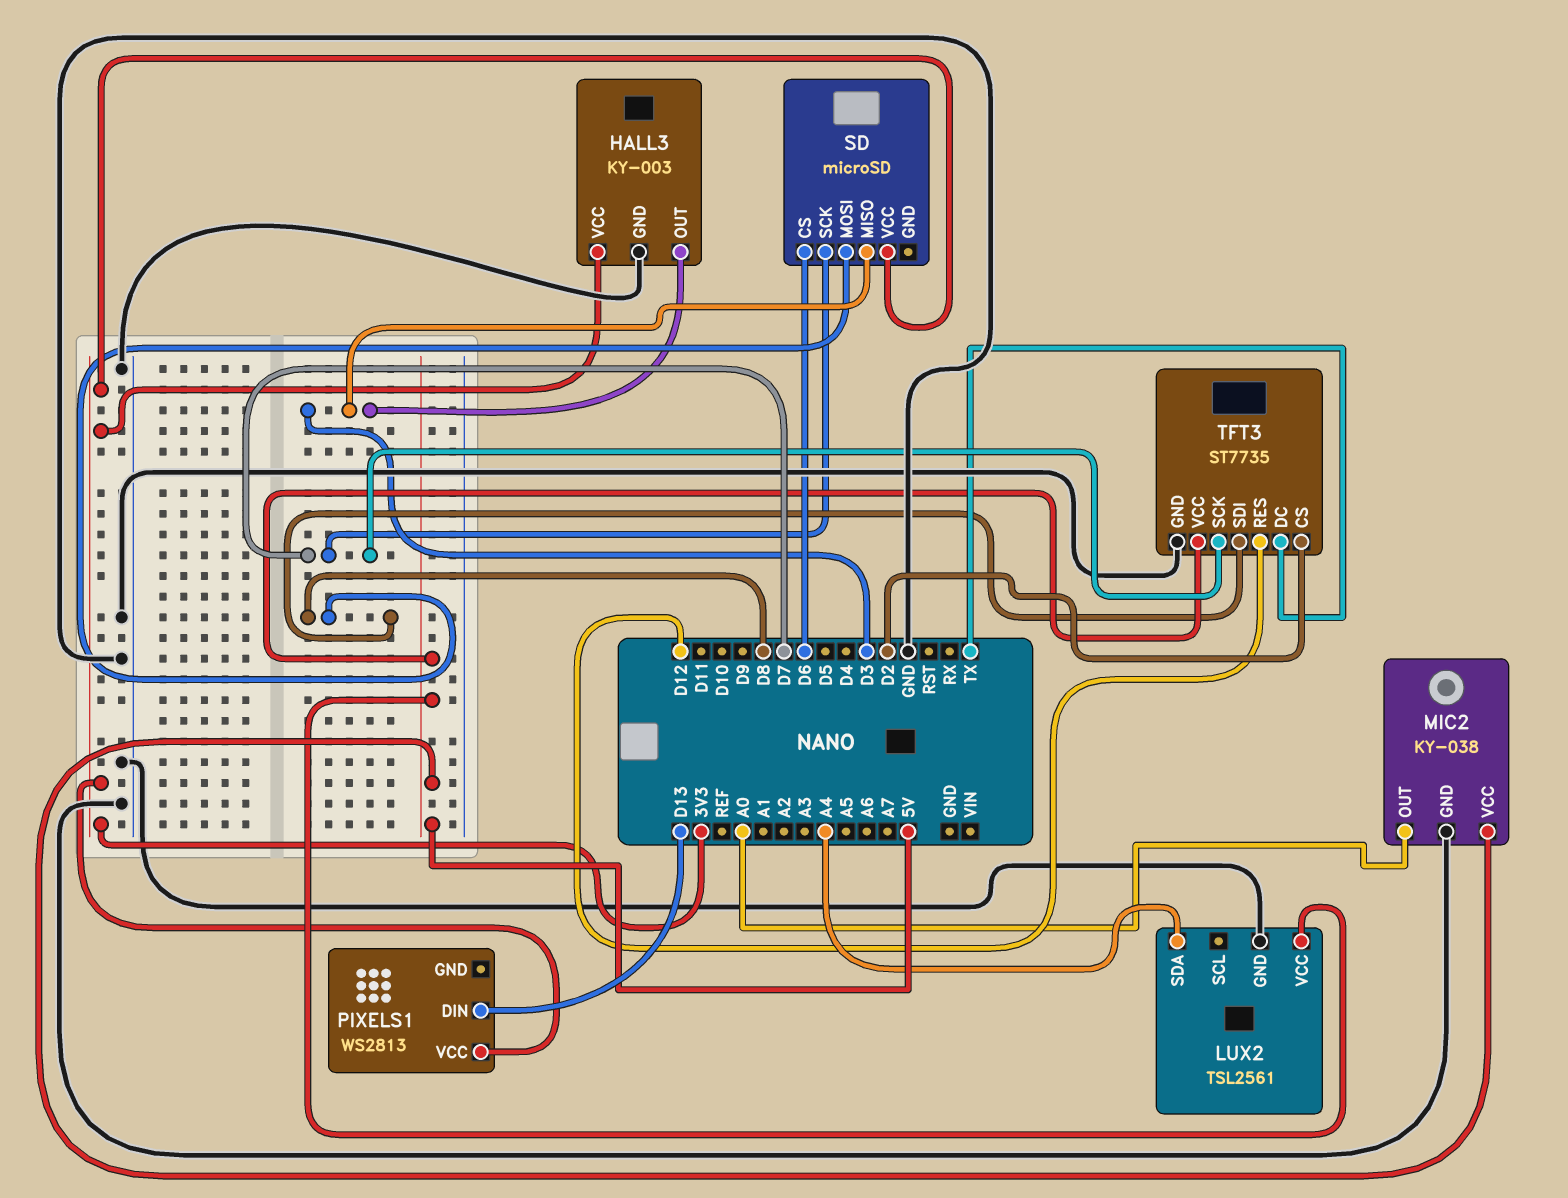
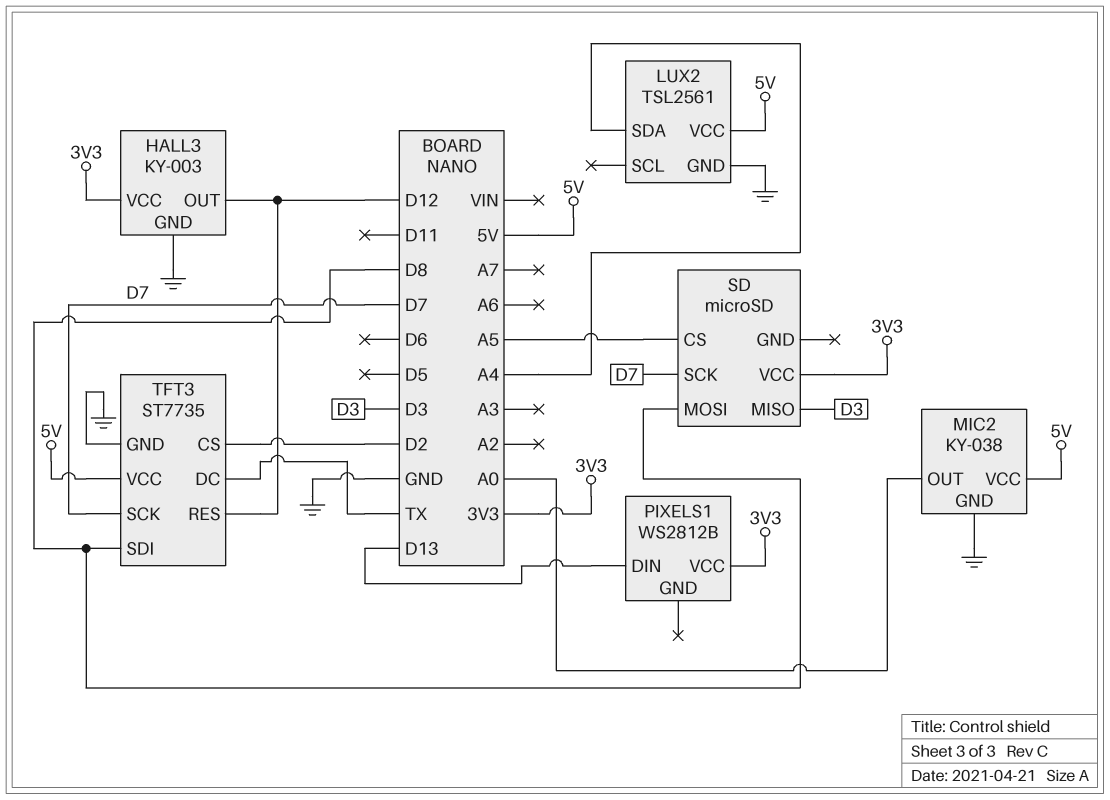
HALL3 pin OUT: D3 -> D12
PIXELS1: WS2813 -> WS2812B
SD pin CS: D6 -> A5

